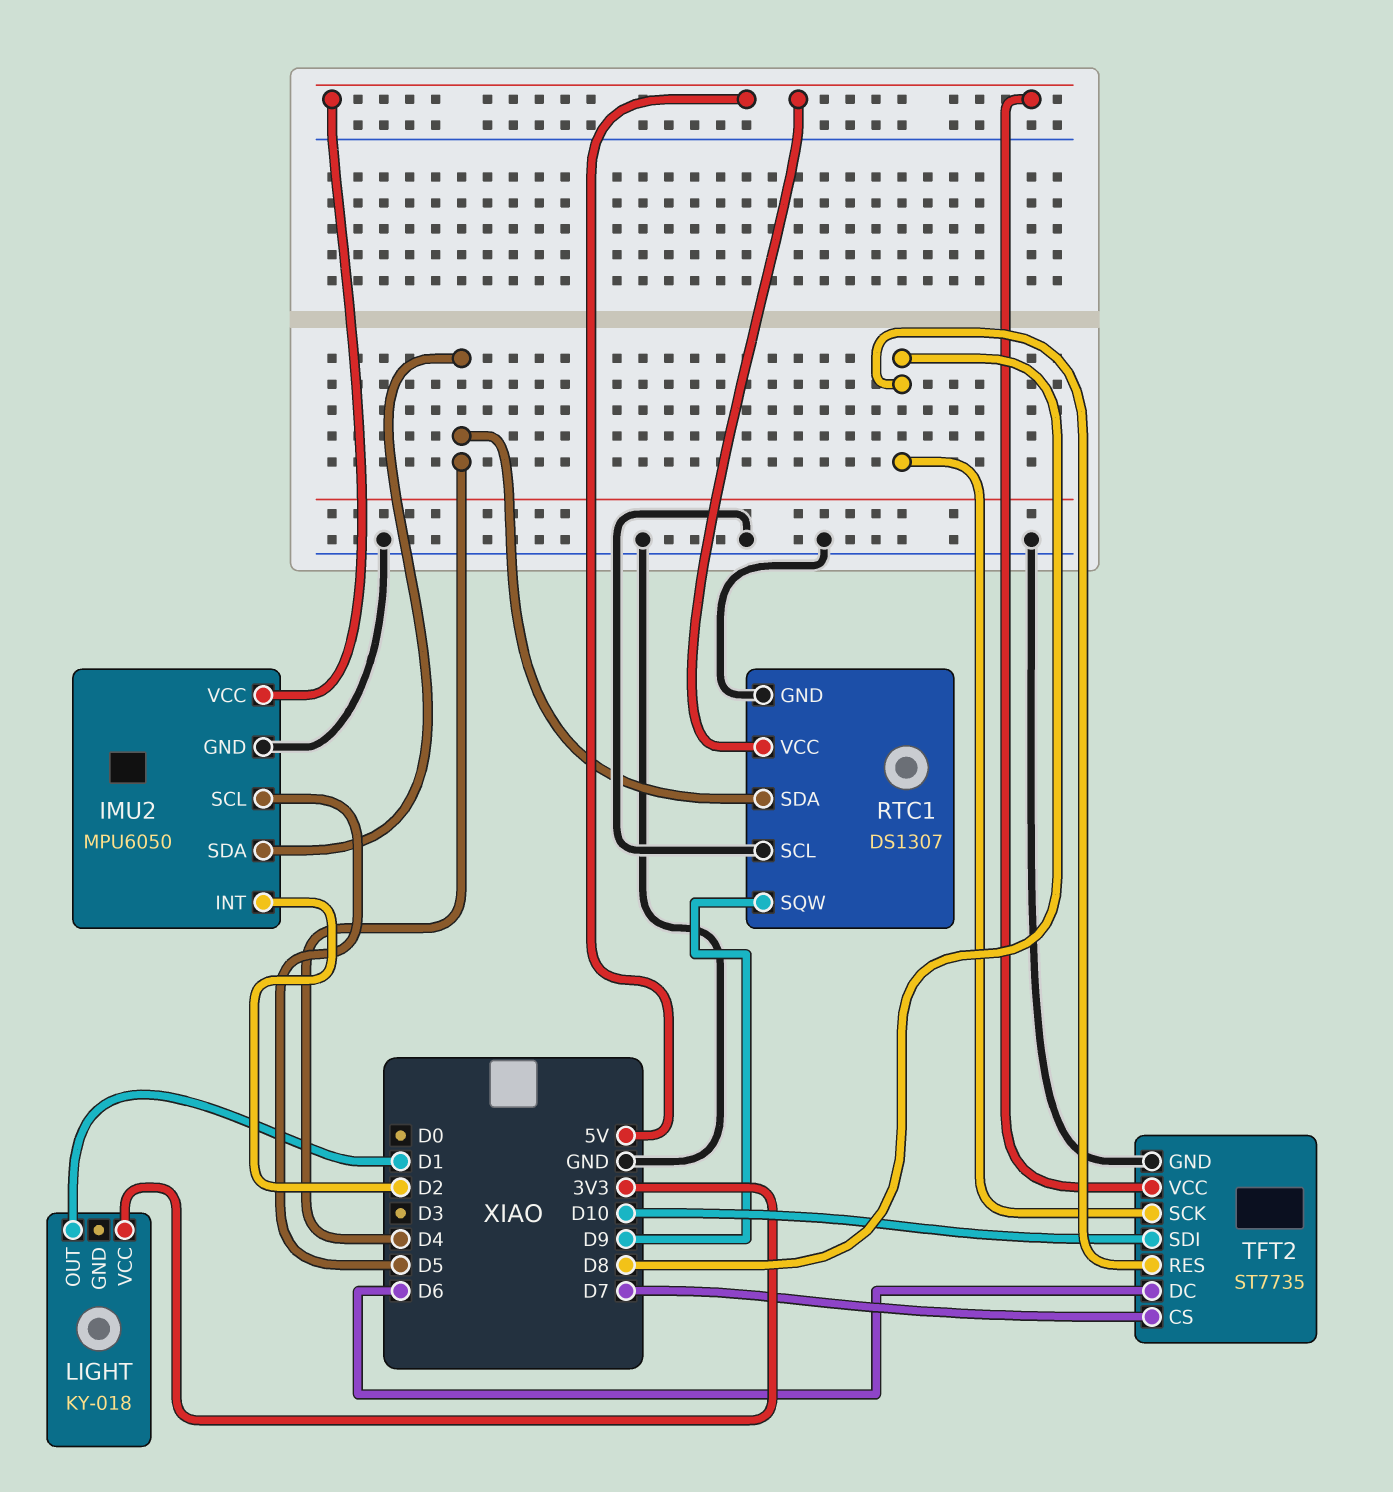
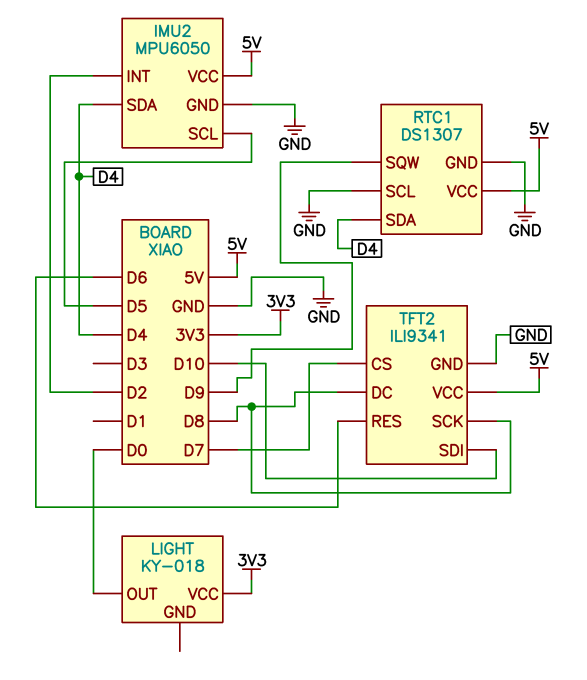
LIGHT pin OUT: D1 -> D0
TFT2: ST7735 -> ILI9341
TFT2 pin DC: D6 -> D8
TFT2 pin RES: D8 -> D6

